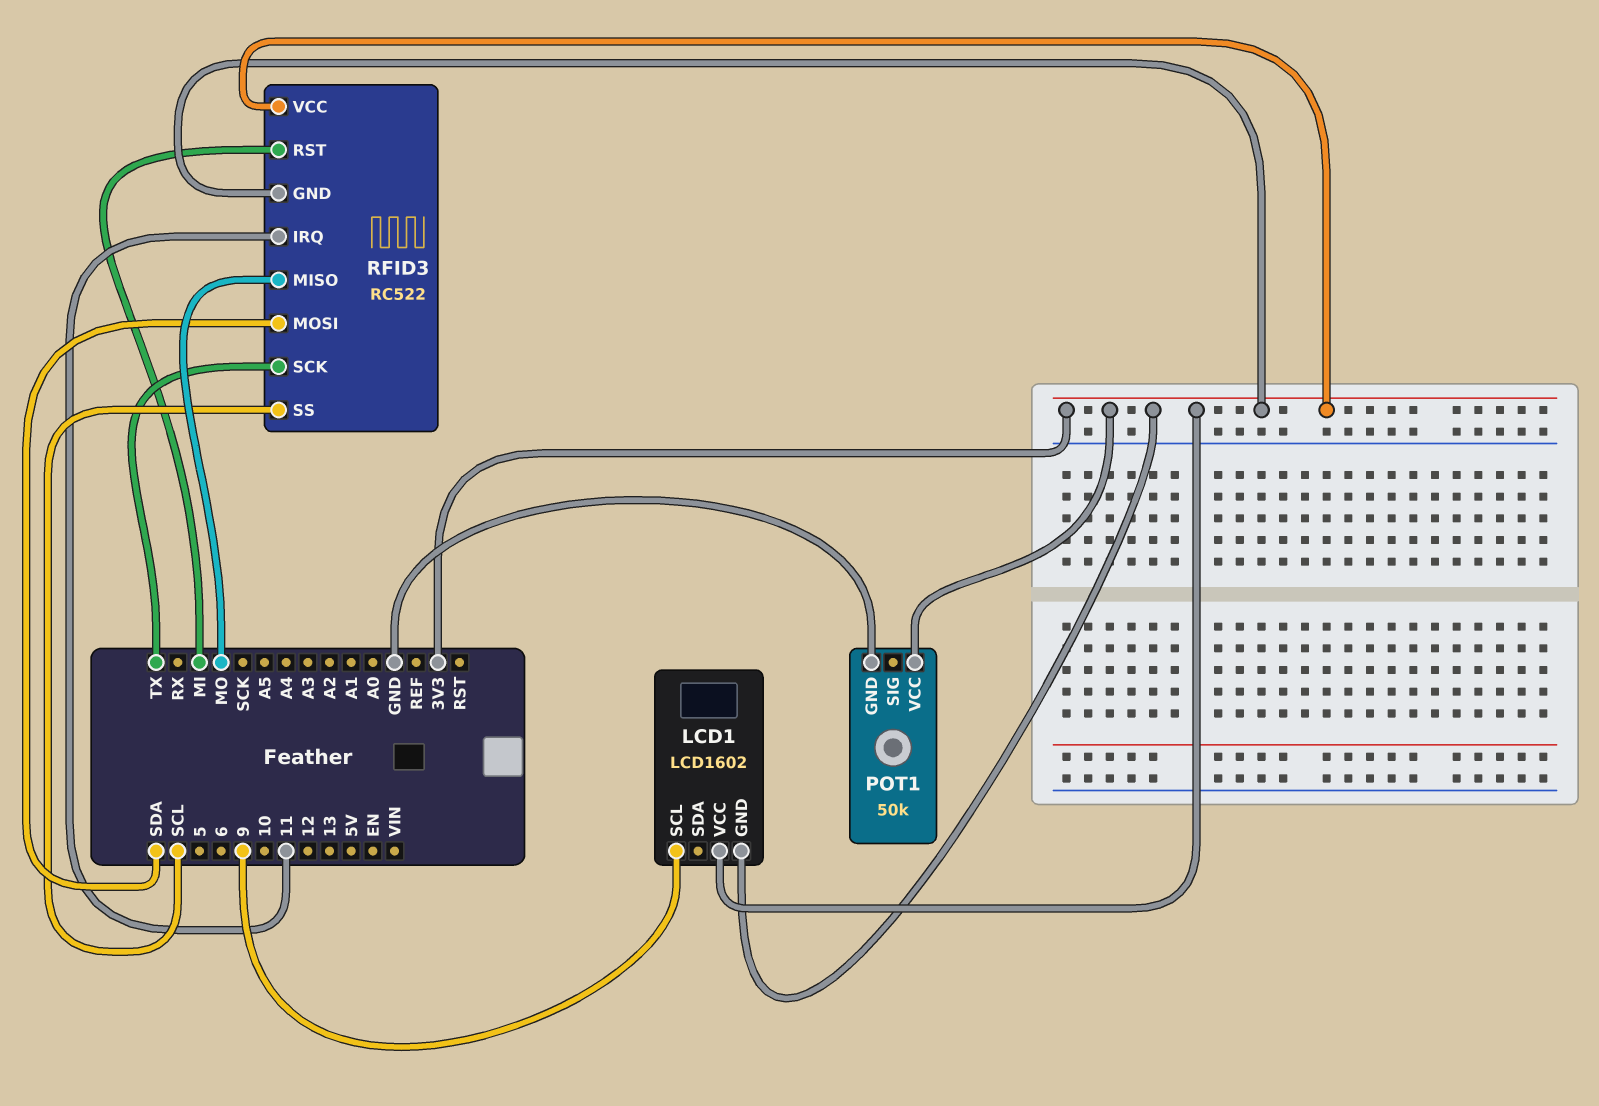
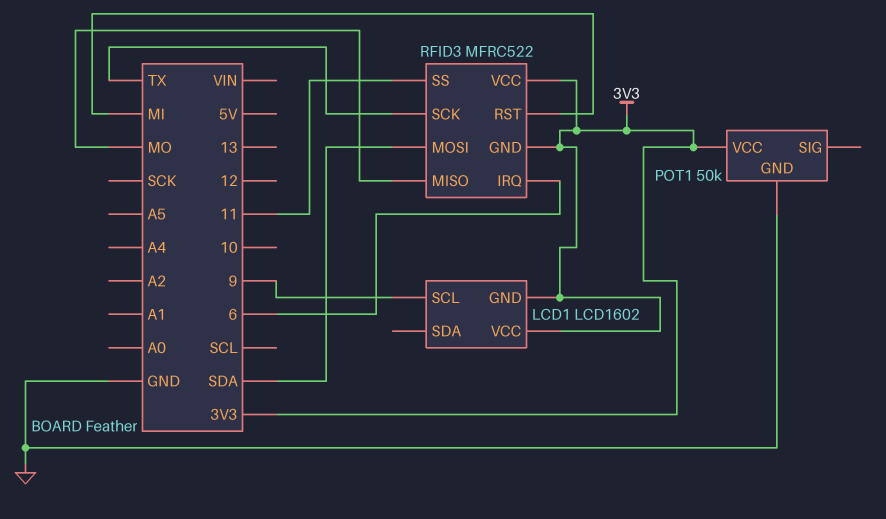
RFID3: RC522 -> MFRC522
RFID3 pin IRQ: 11 -> 6
RFID3 pin SS: SCL -> 11

